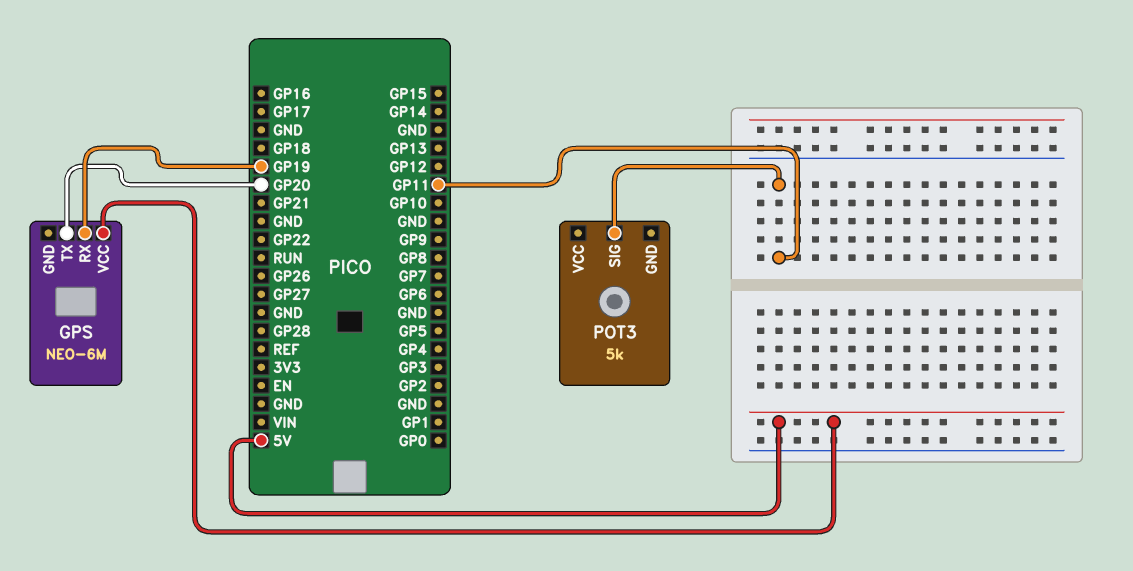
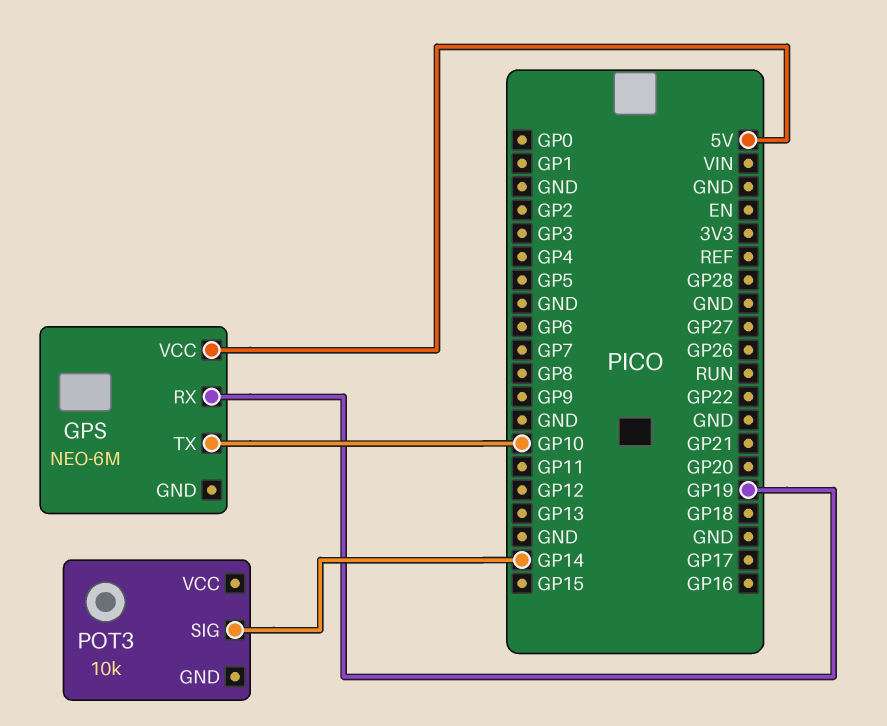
GPS pin TX: GP20 -> GP10
POT3: 5k -> 10k
POT3 pin SIG: GP11 -> GP14

